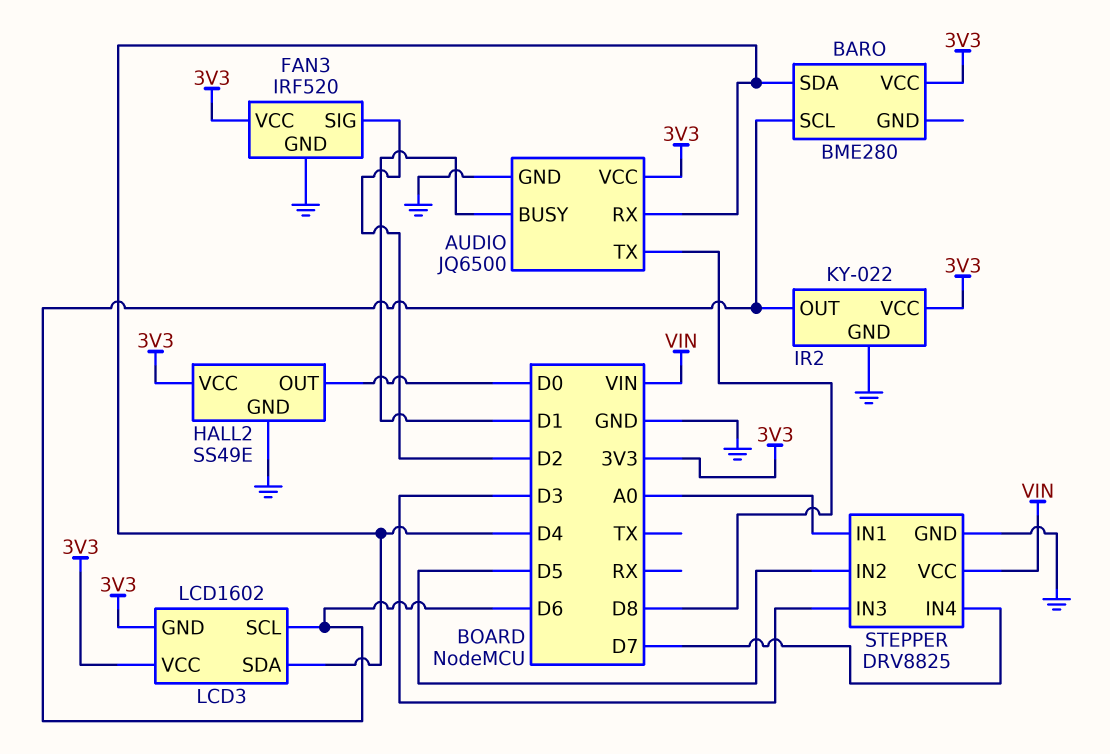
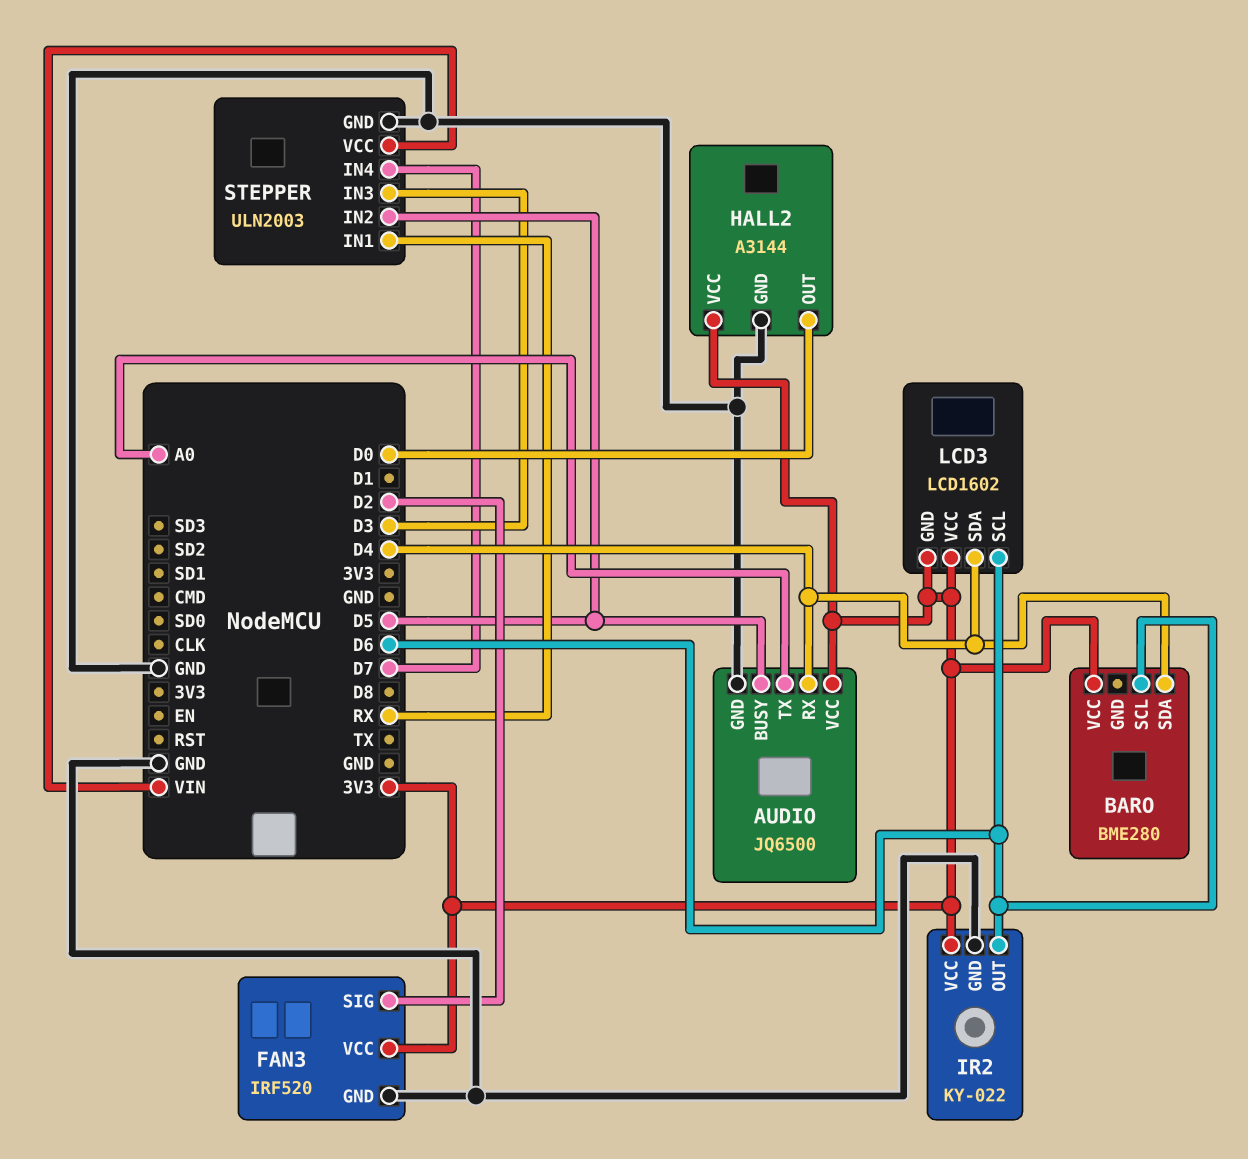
AUDIO pin BUSY: D1 -> D5
AUDIO pin TX: D8 -> A0
HALL2: SS49E -> A3144
STEPPER: DRV8825 -> ULN2003
STEPPER pin IN1: A0 -> RX

